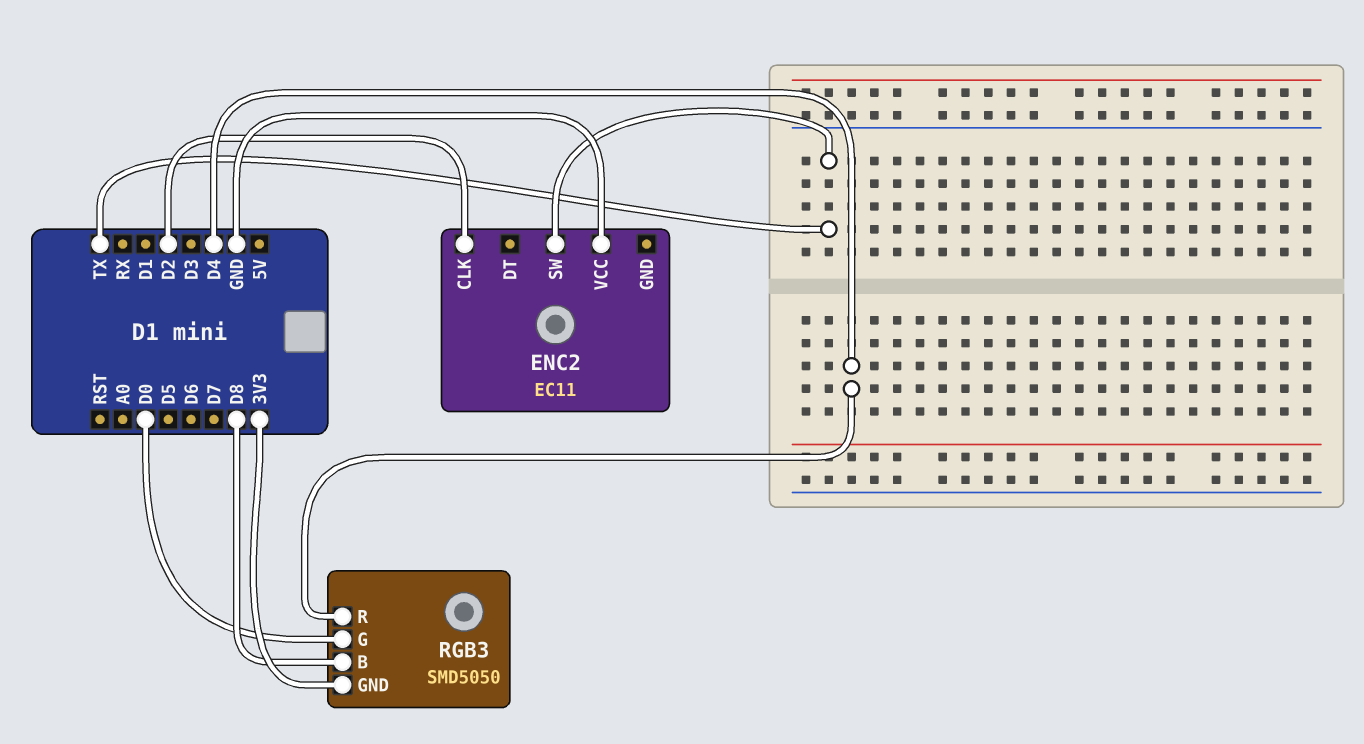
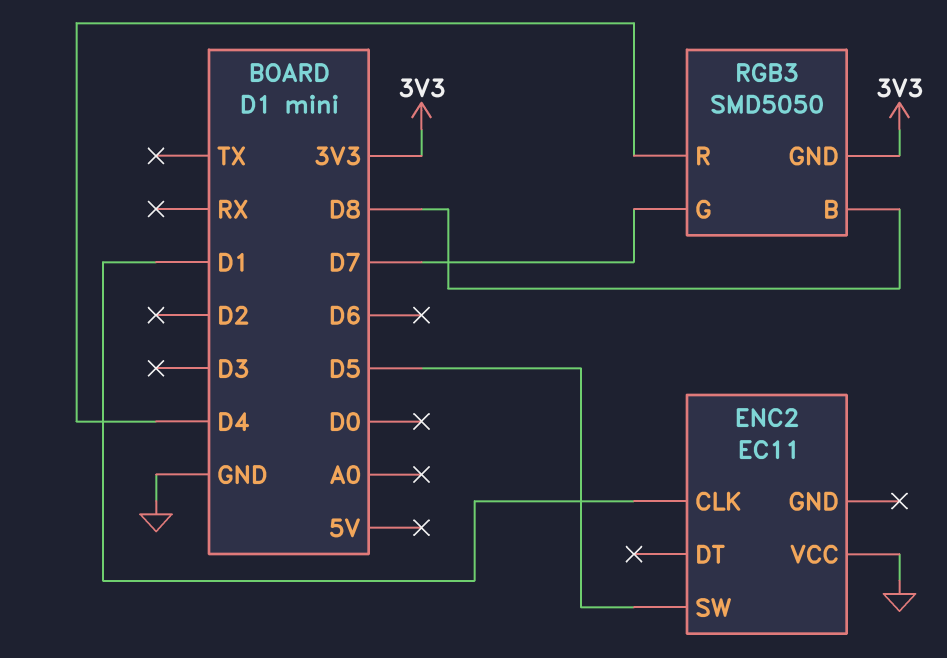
ENC2 pin CLK: D2 -> D1
ENC2 pin SW: TX -> D5
RGB3 pin G: D0 -> D7

